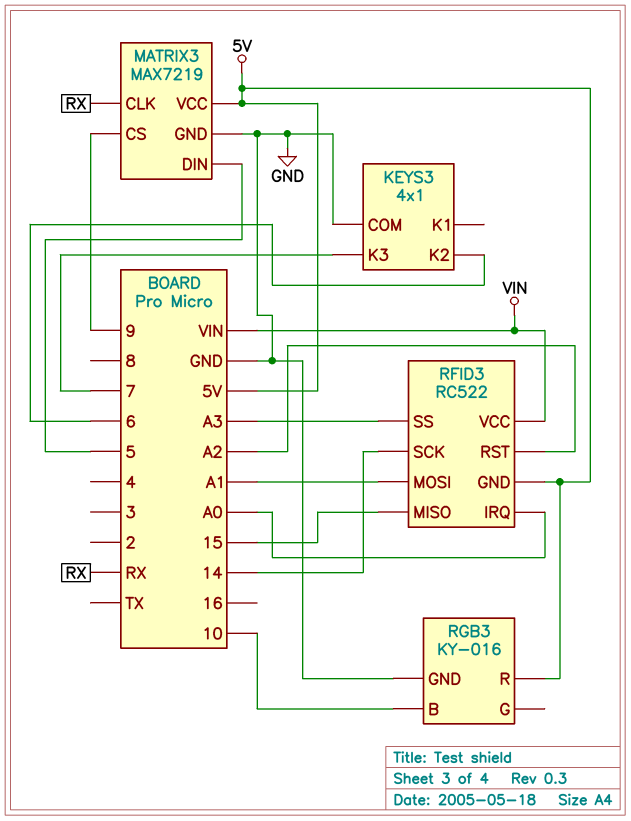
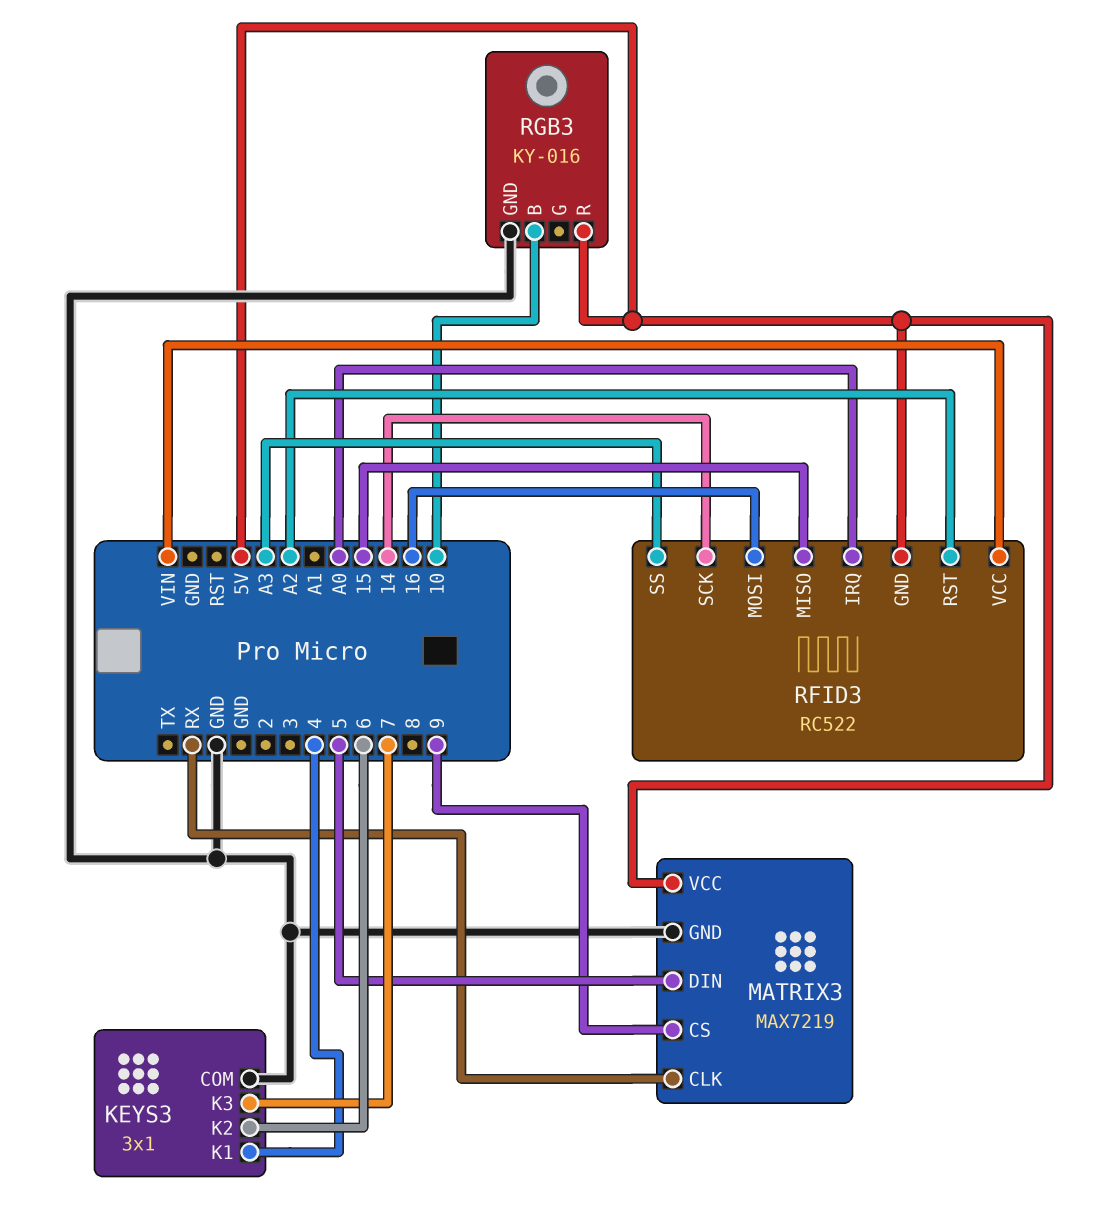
KEYS3: 4x1 -> 3x1
KEYS3 pin K1: none -> 4
RFID3 pin MOSI: A1 -> 16

